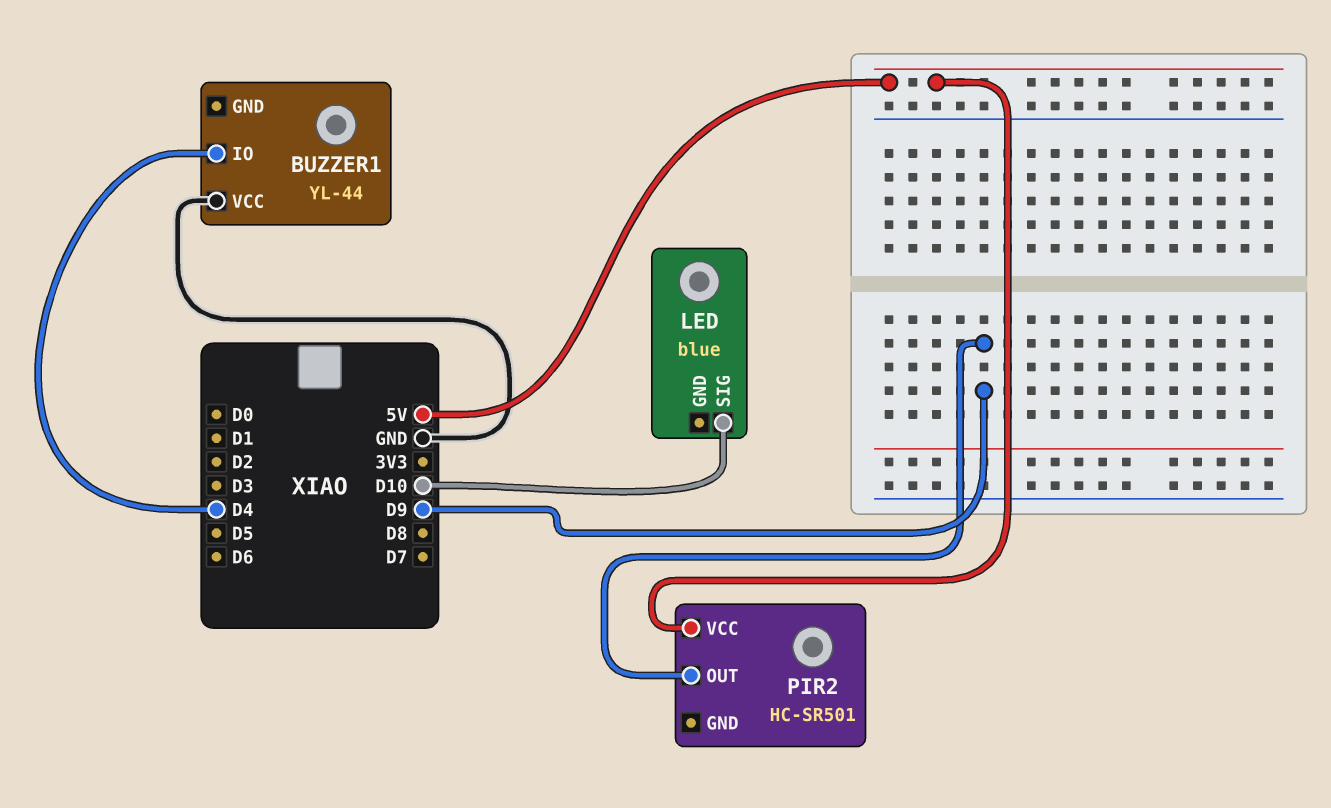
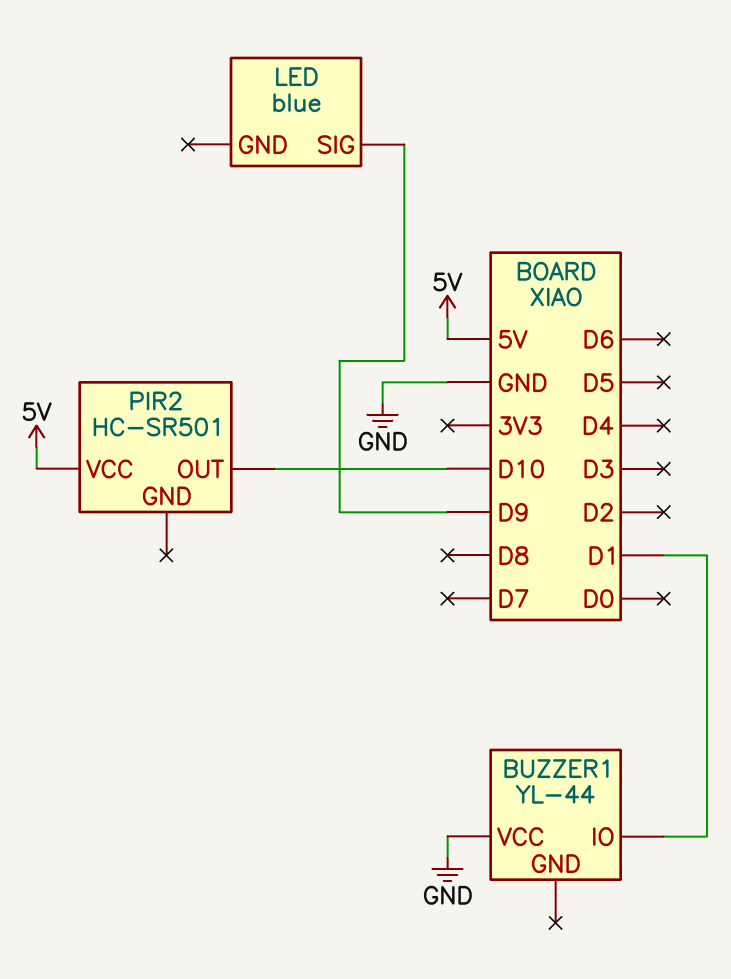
BUZZER1 pin IO: D4 -> D1
LED pin SIG: D10 -> D9
PIR2 pin OUT: D9 -> D10

